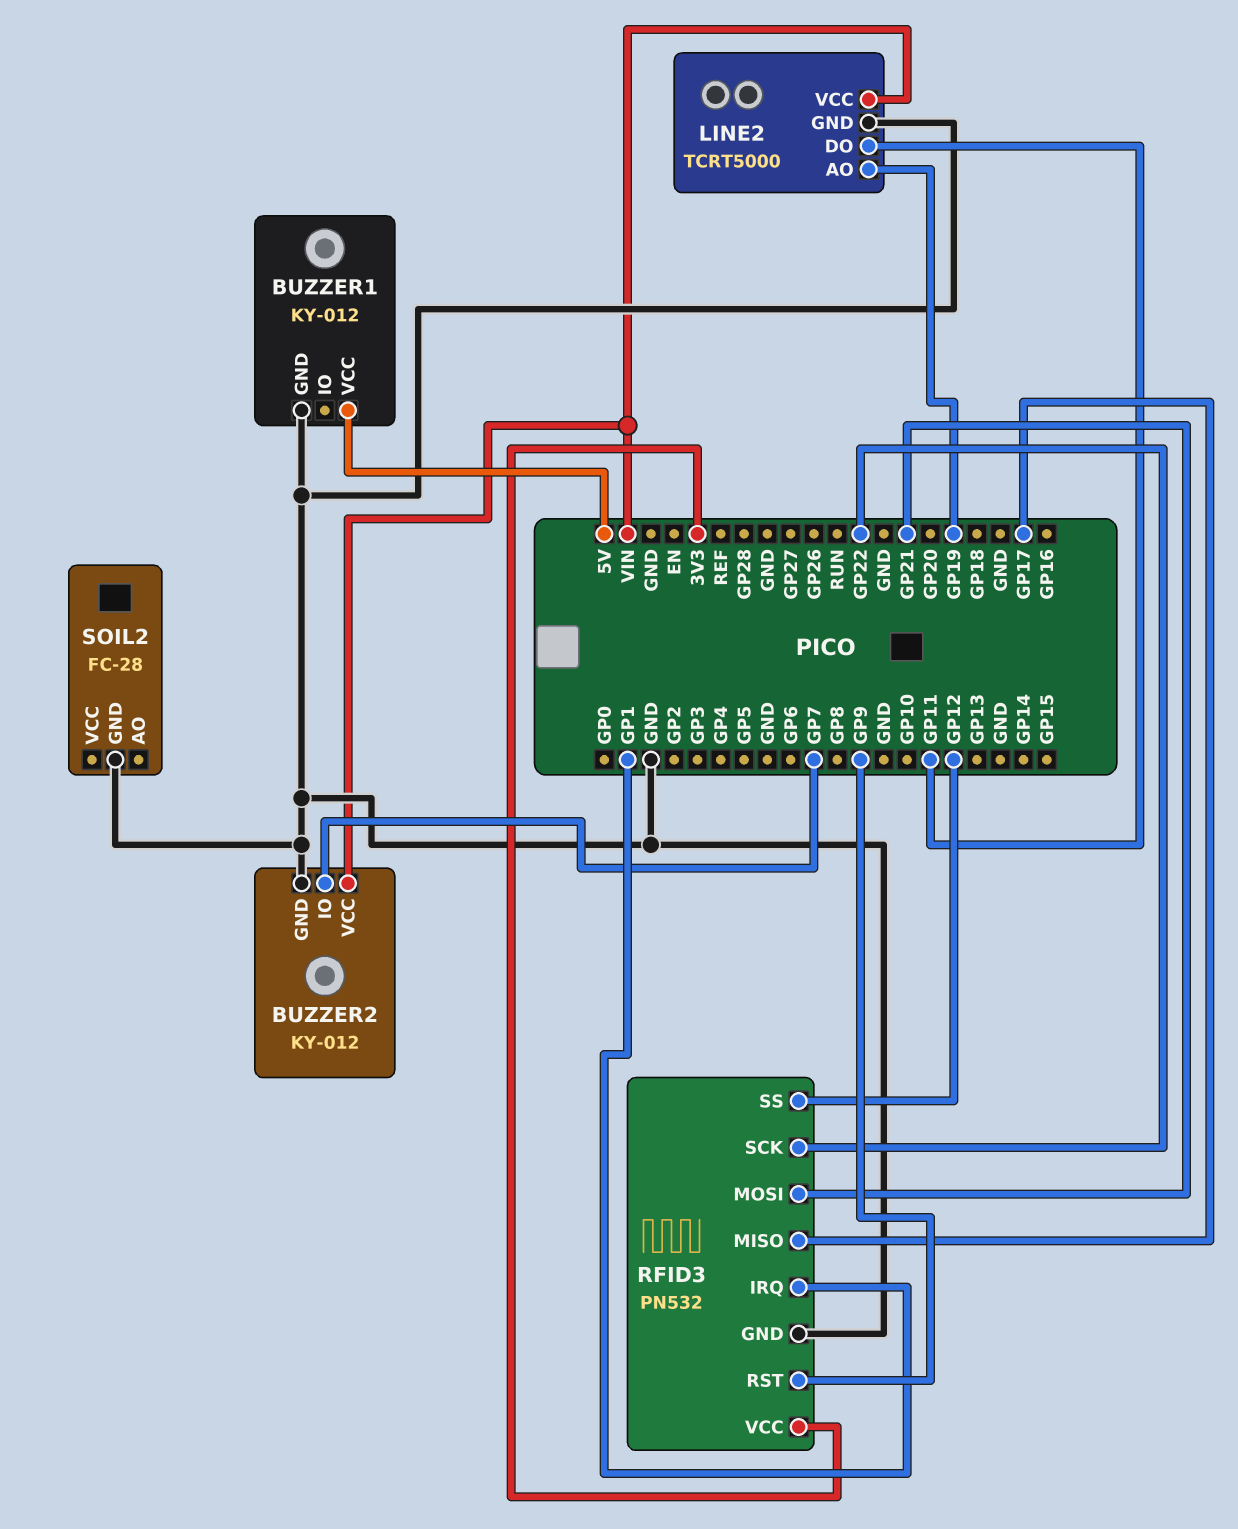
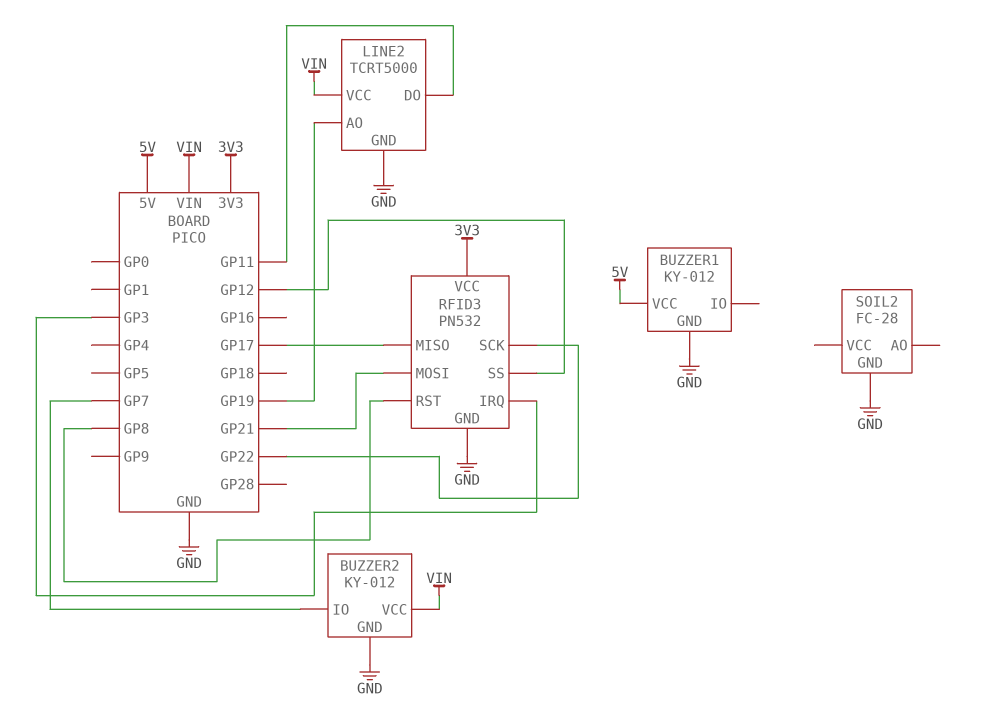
RFID3 pin IRQ: GP1 -> GP3
RFID3 pin RST: GP9 -> GP8

